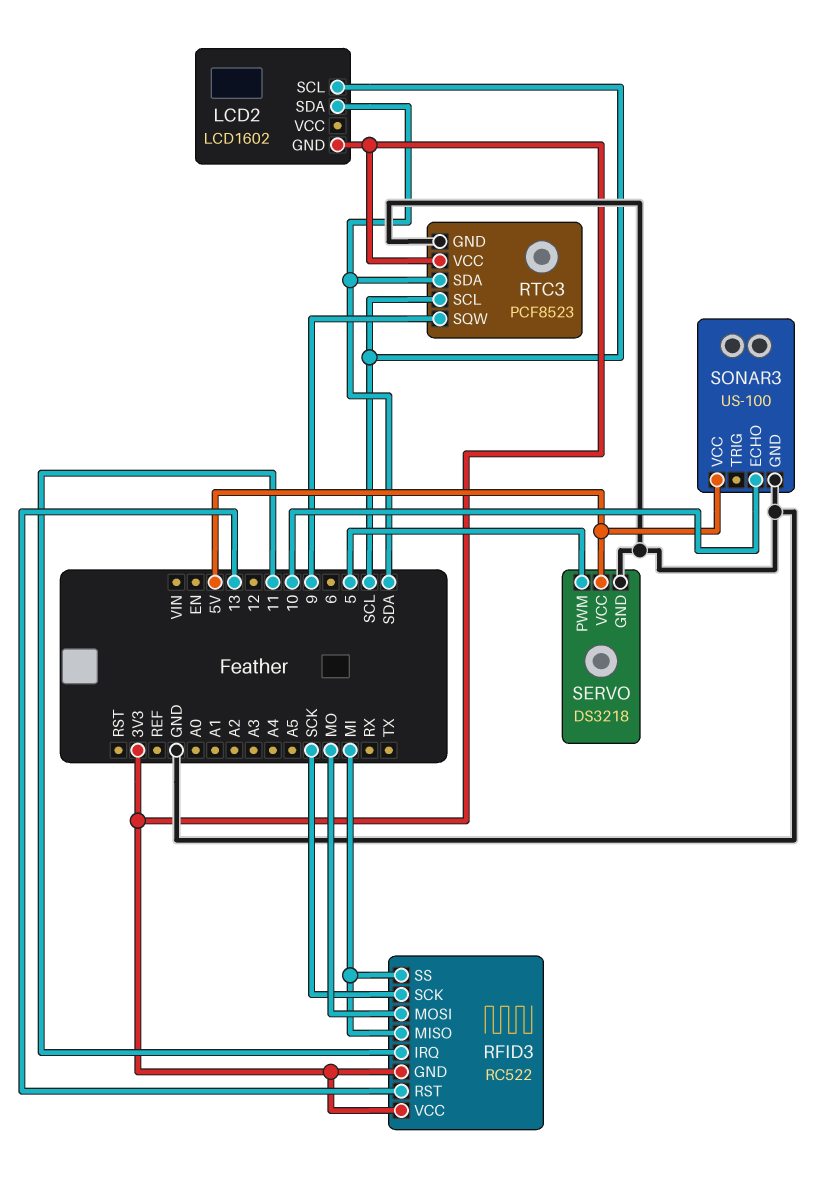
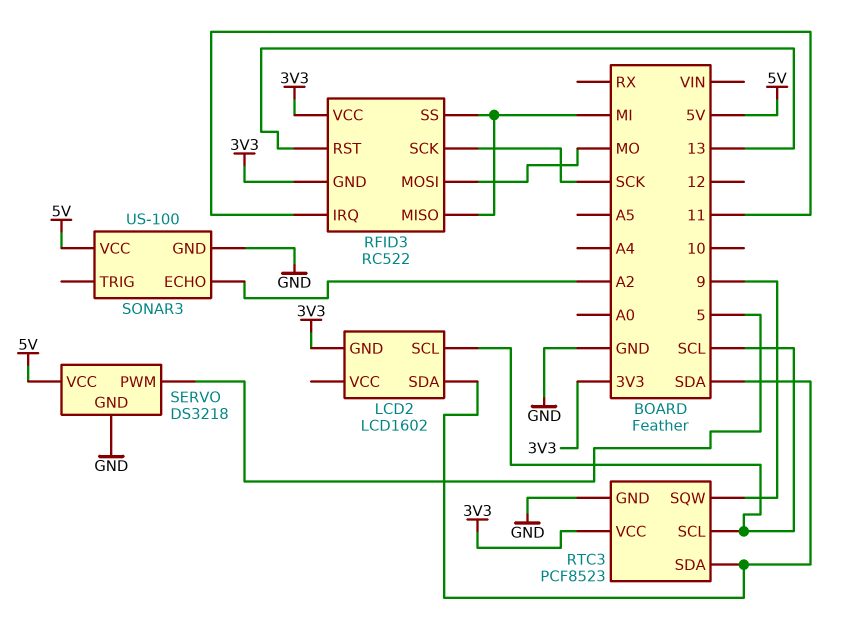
SONAR3 pin ECHO: 10 -> A2

